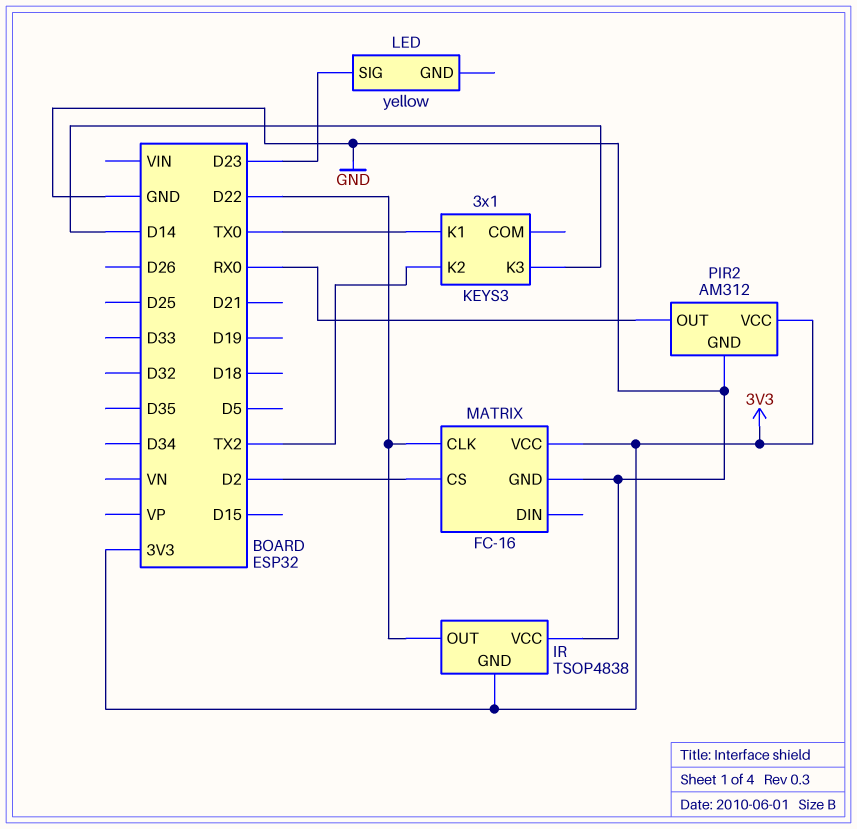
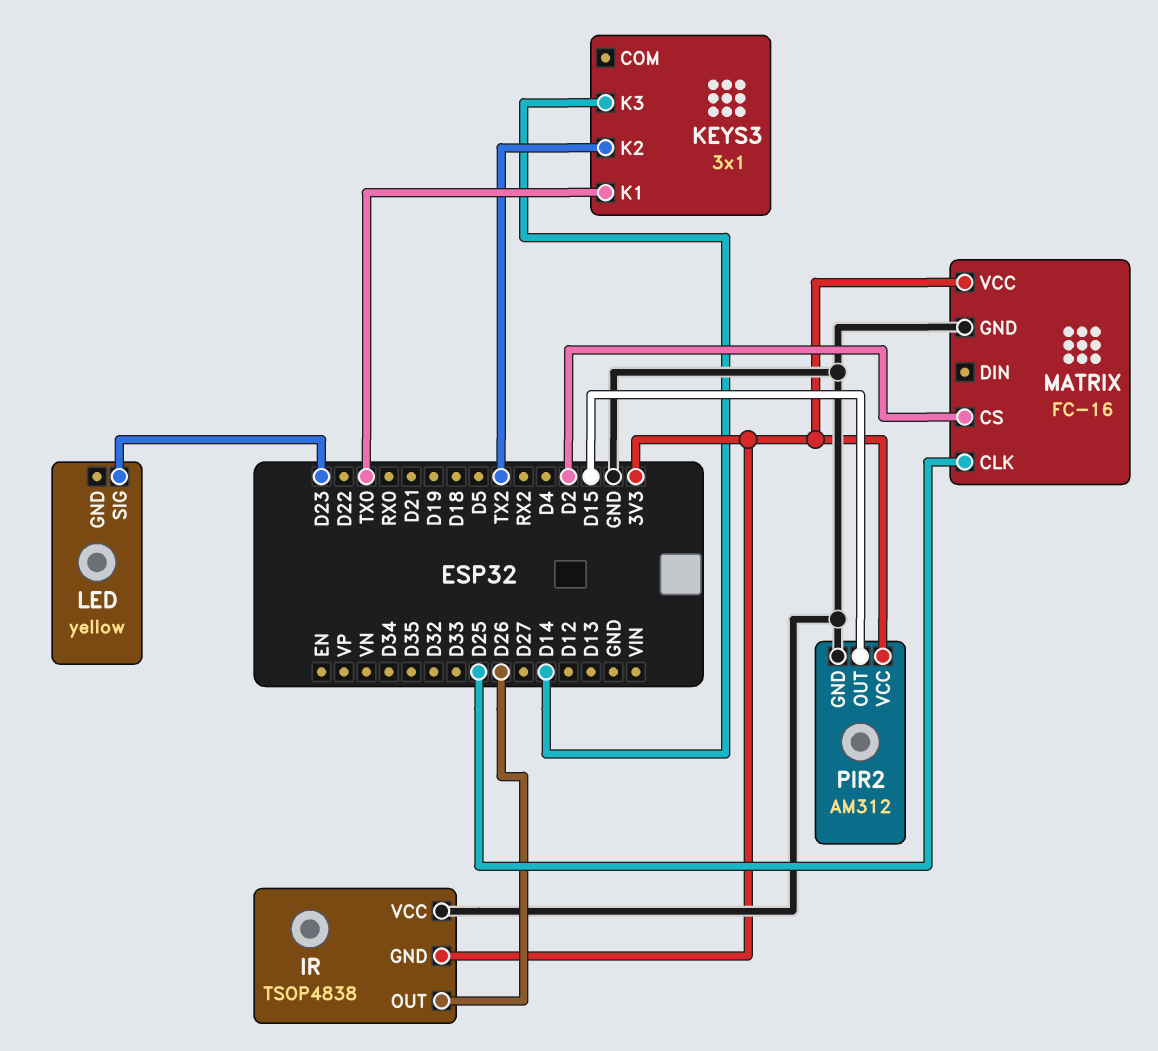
IR pin OUT: D22 -> D26
MATRIX pin CLK: D22 -> D25
PIR2 pin OUT: RX0 -> D15

